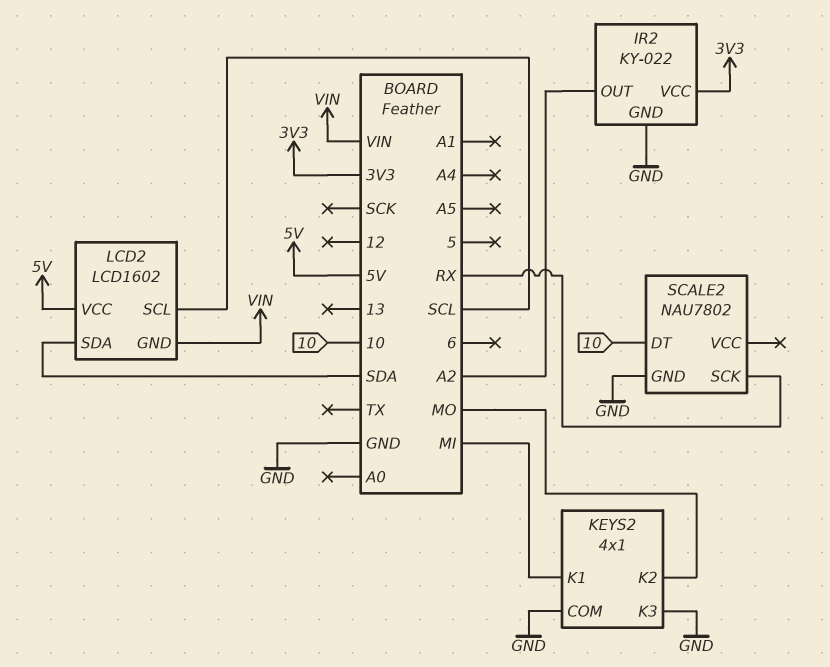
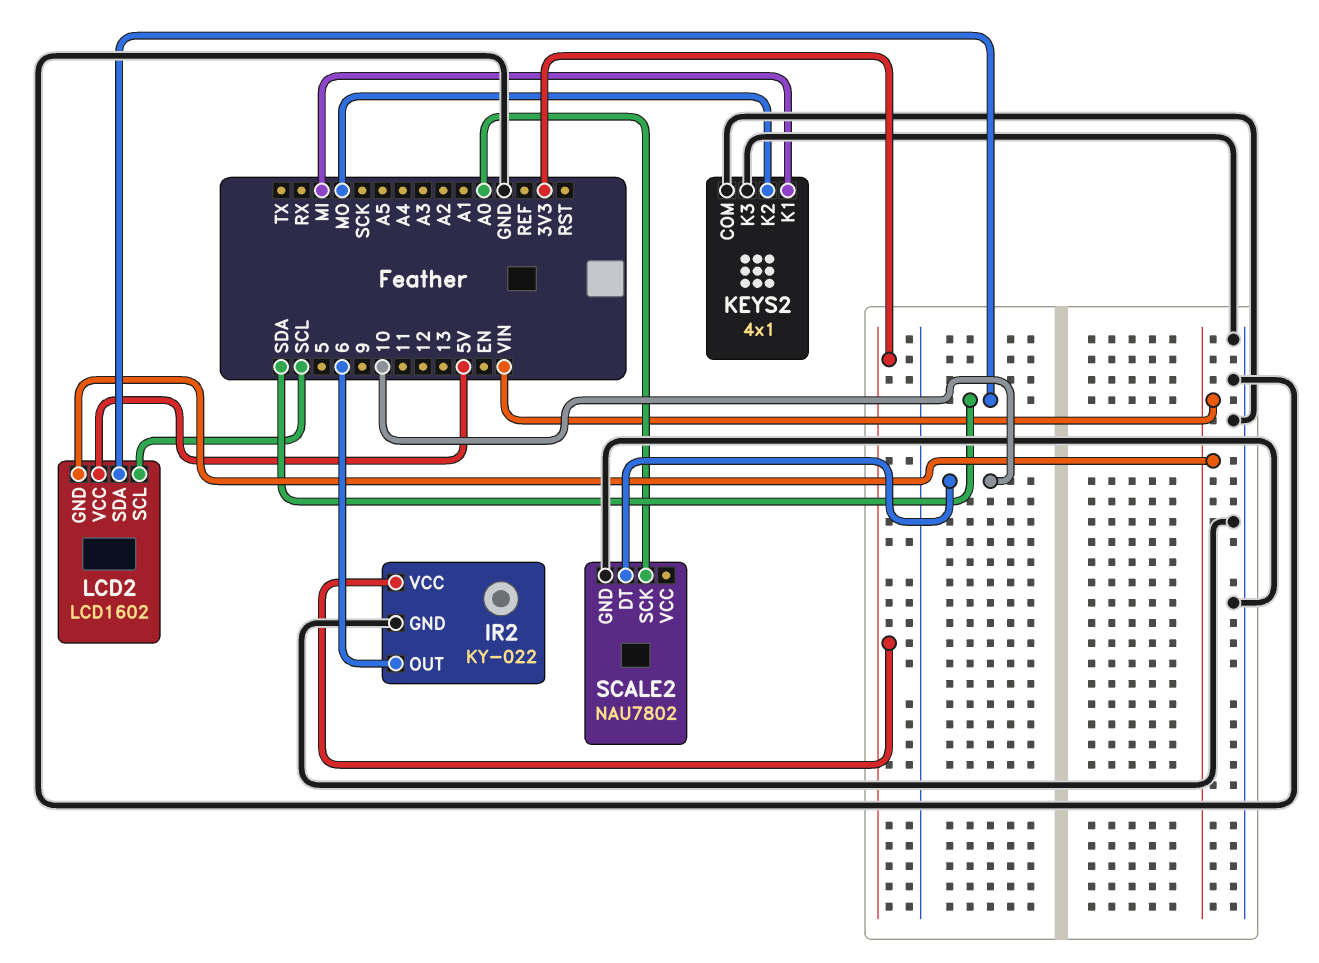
IR2 pin OUT: A2 -> 6
SCALE2 pin SCK: RX -> A0

